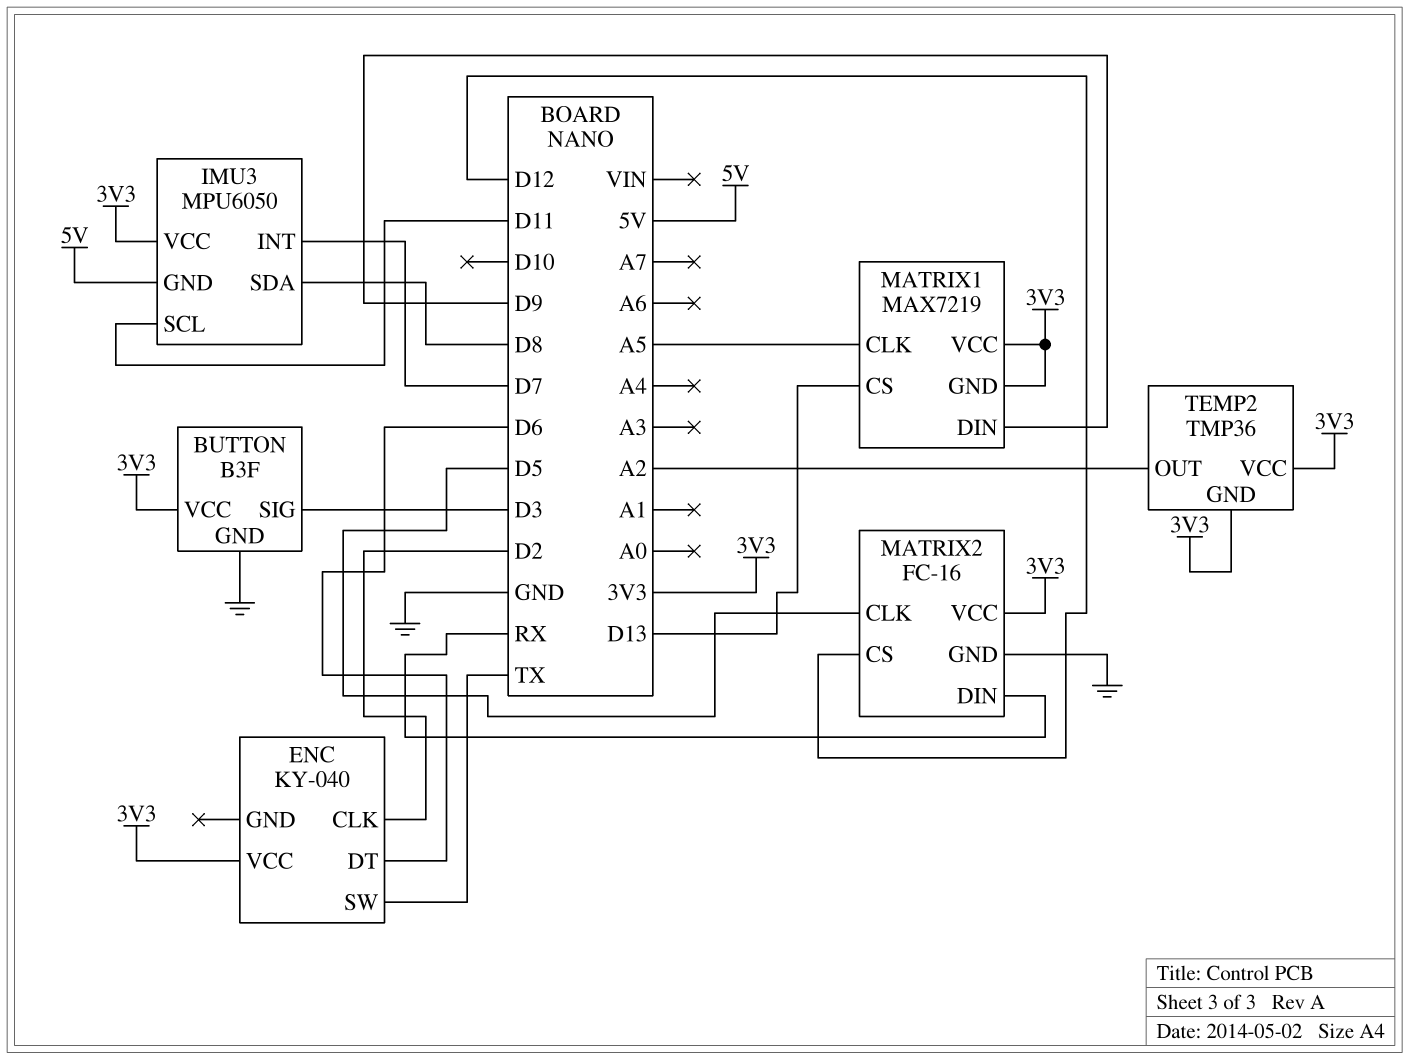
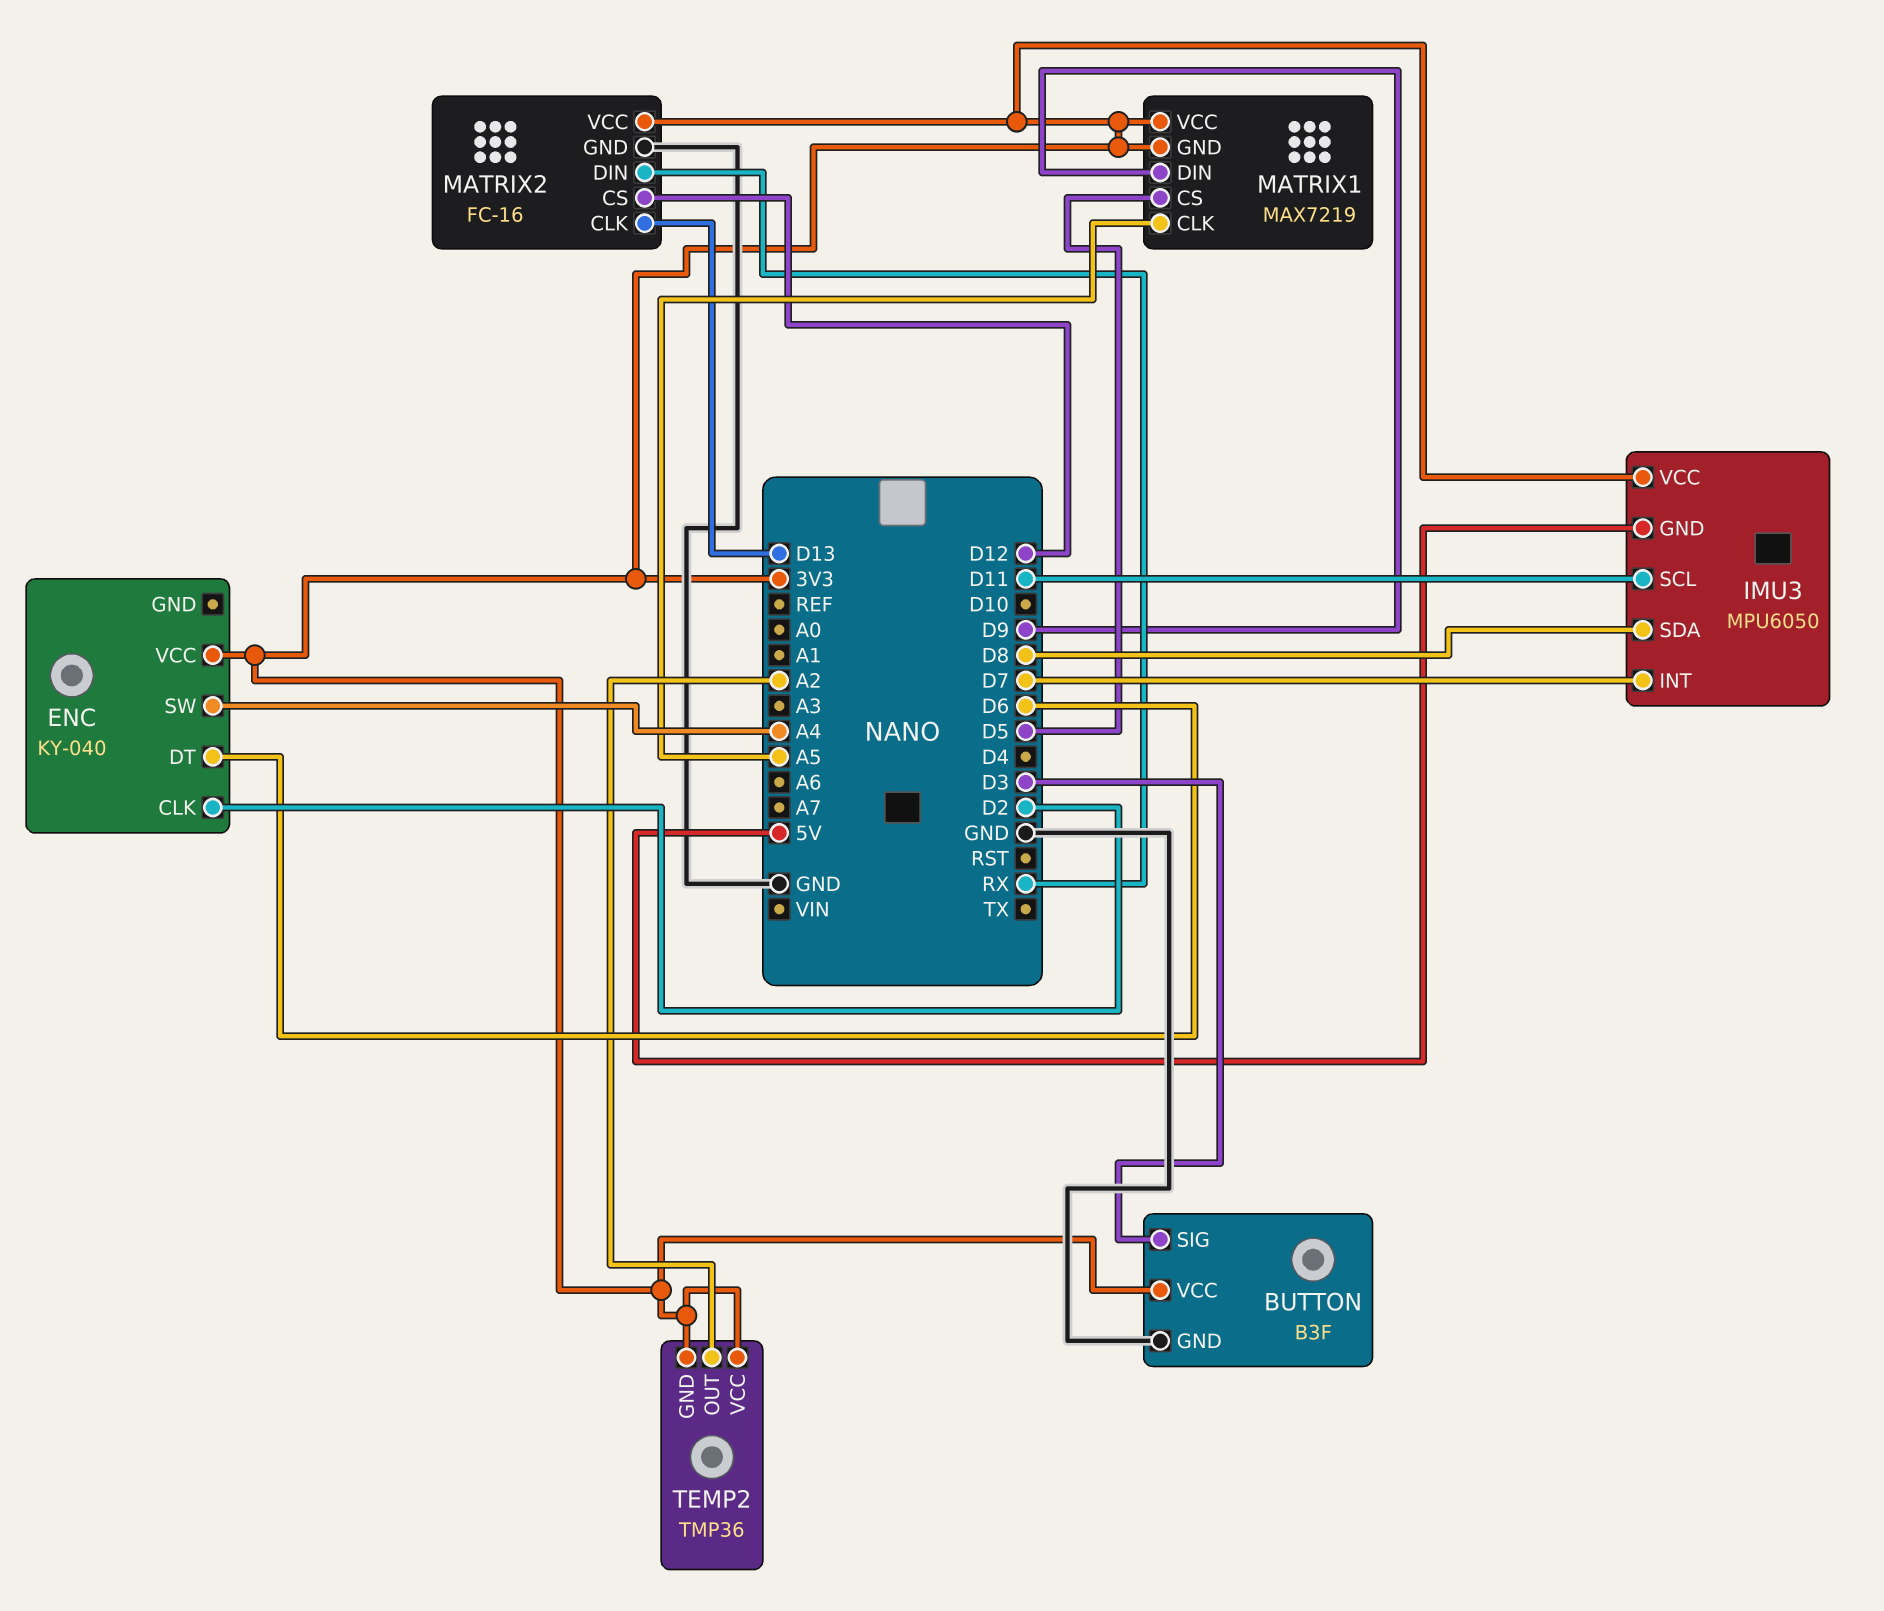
ENC pin SW: TX -> A4
MATRIX1 pin CS: D13 -> D5
MATRIX2 pin CLK: D5 -> D13

